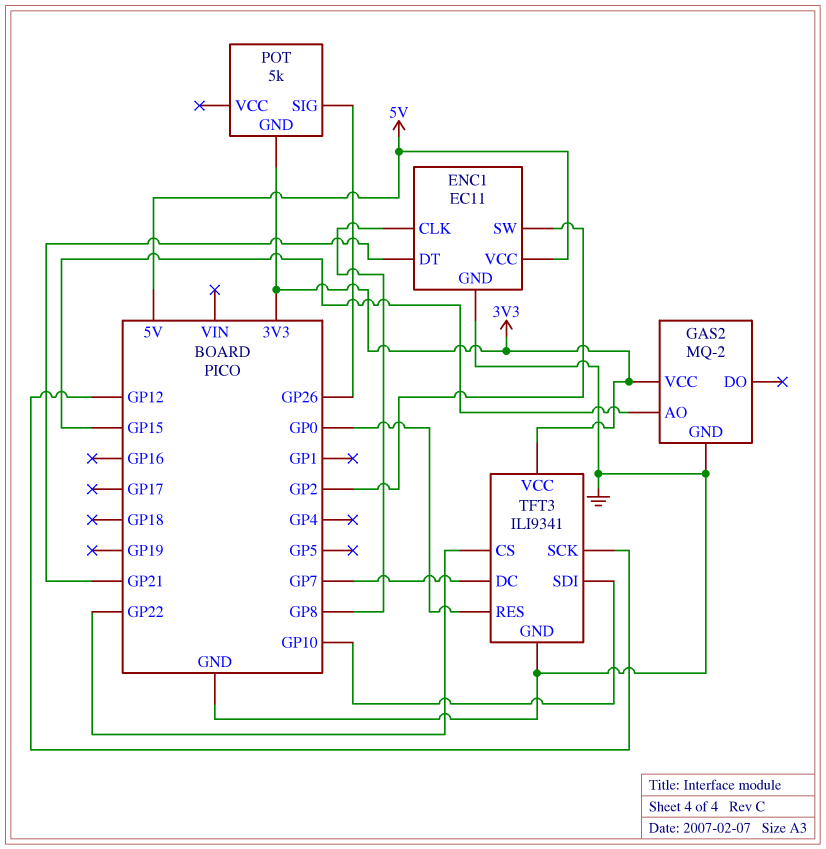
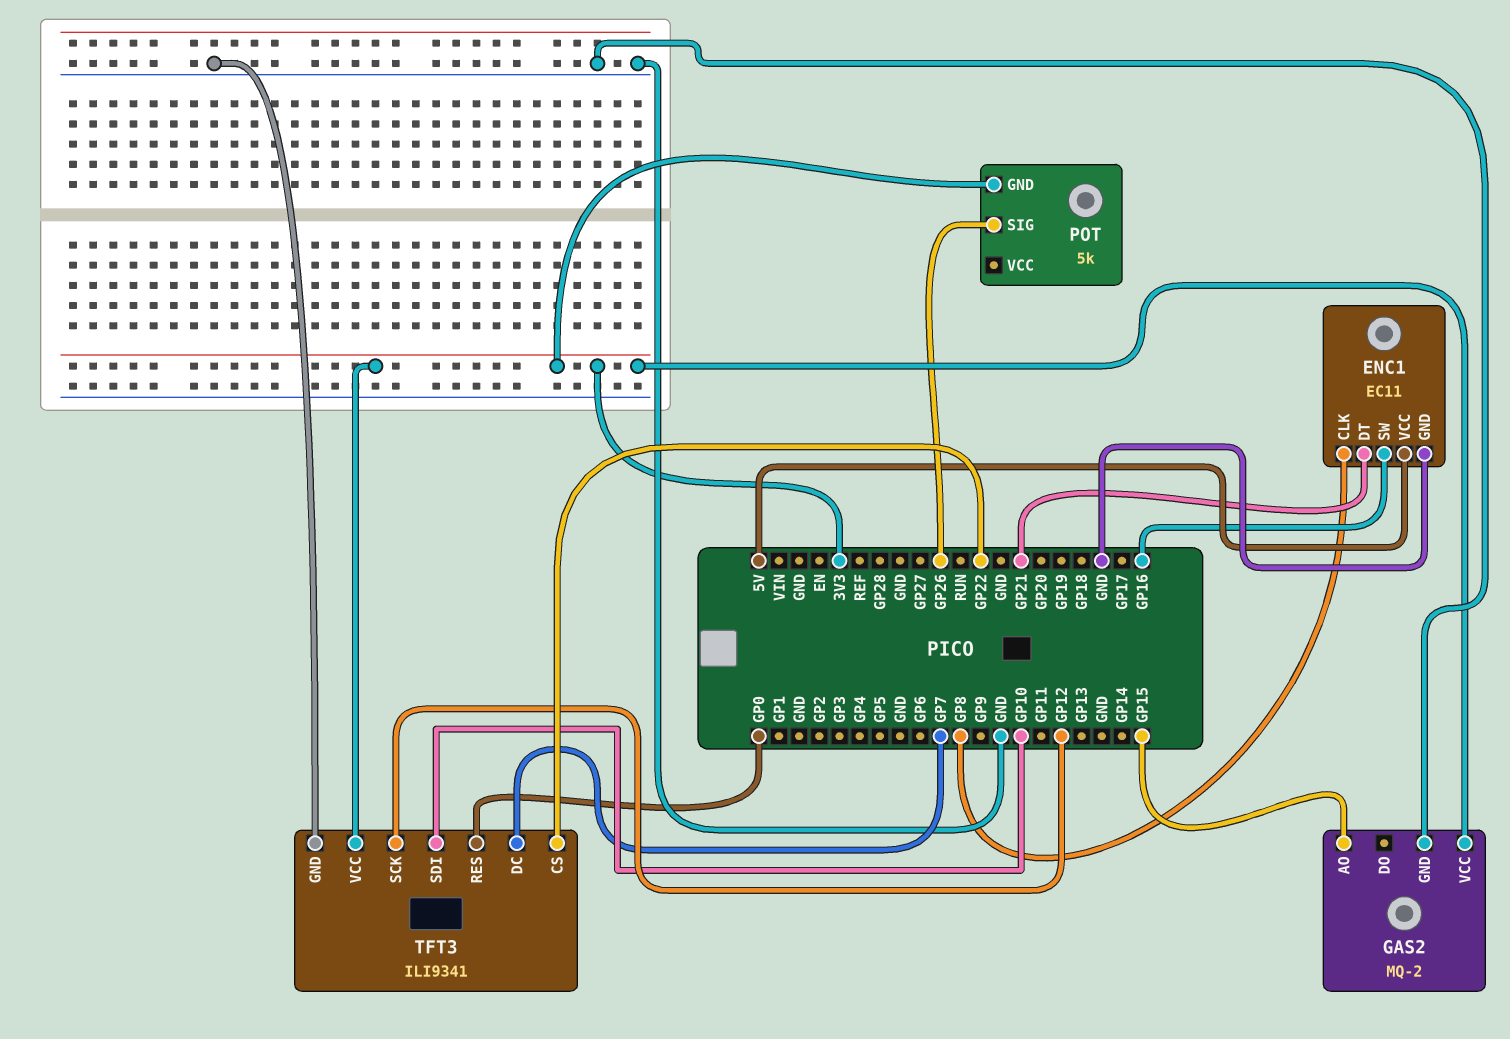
ENC1 pin SW: GP2 -> GP16

